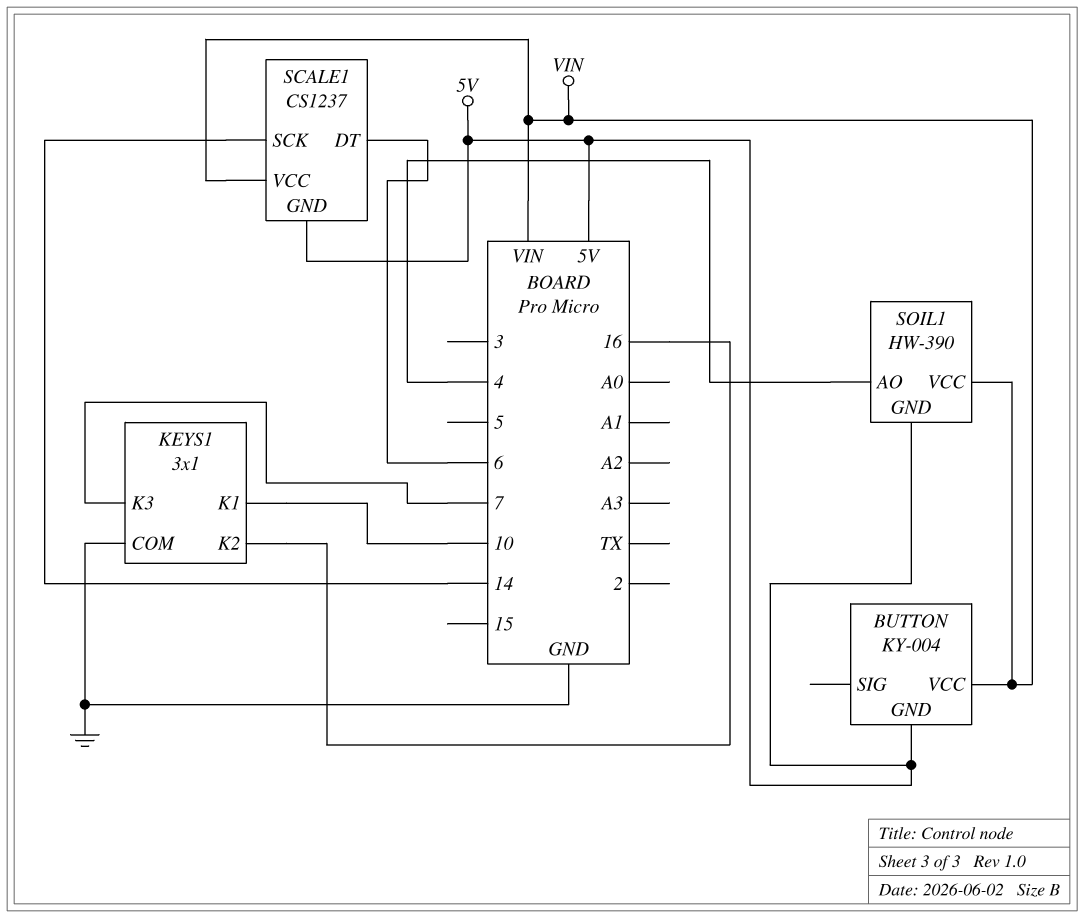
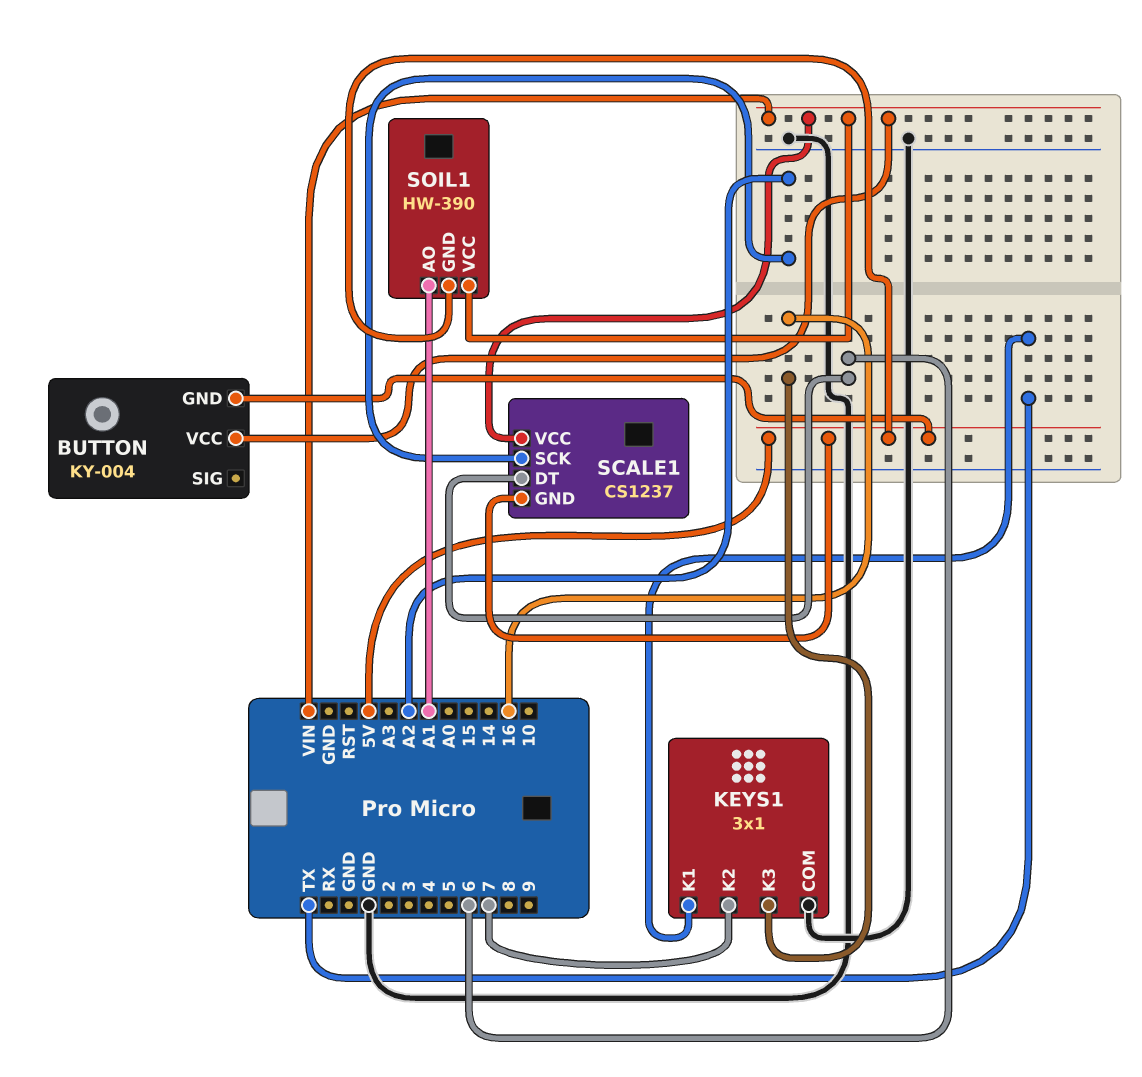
KEYS1 pin K1: 10 -> TX
KEYS1 pin K2: 16 -> 7
KEYS1 pin K3: 7 -> 16
SCALE1 pin SCK: 14 -> A2
SOIL1 pin AO: 4 -> A1

